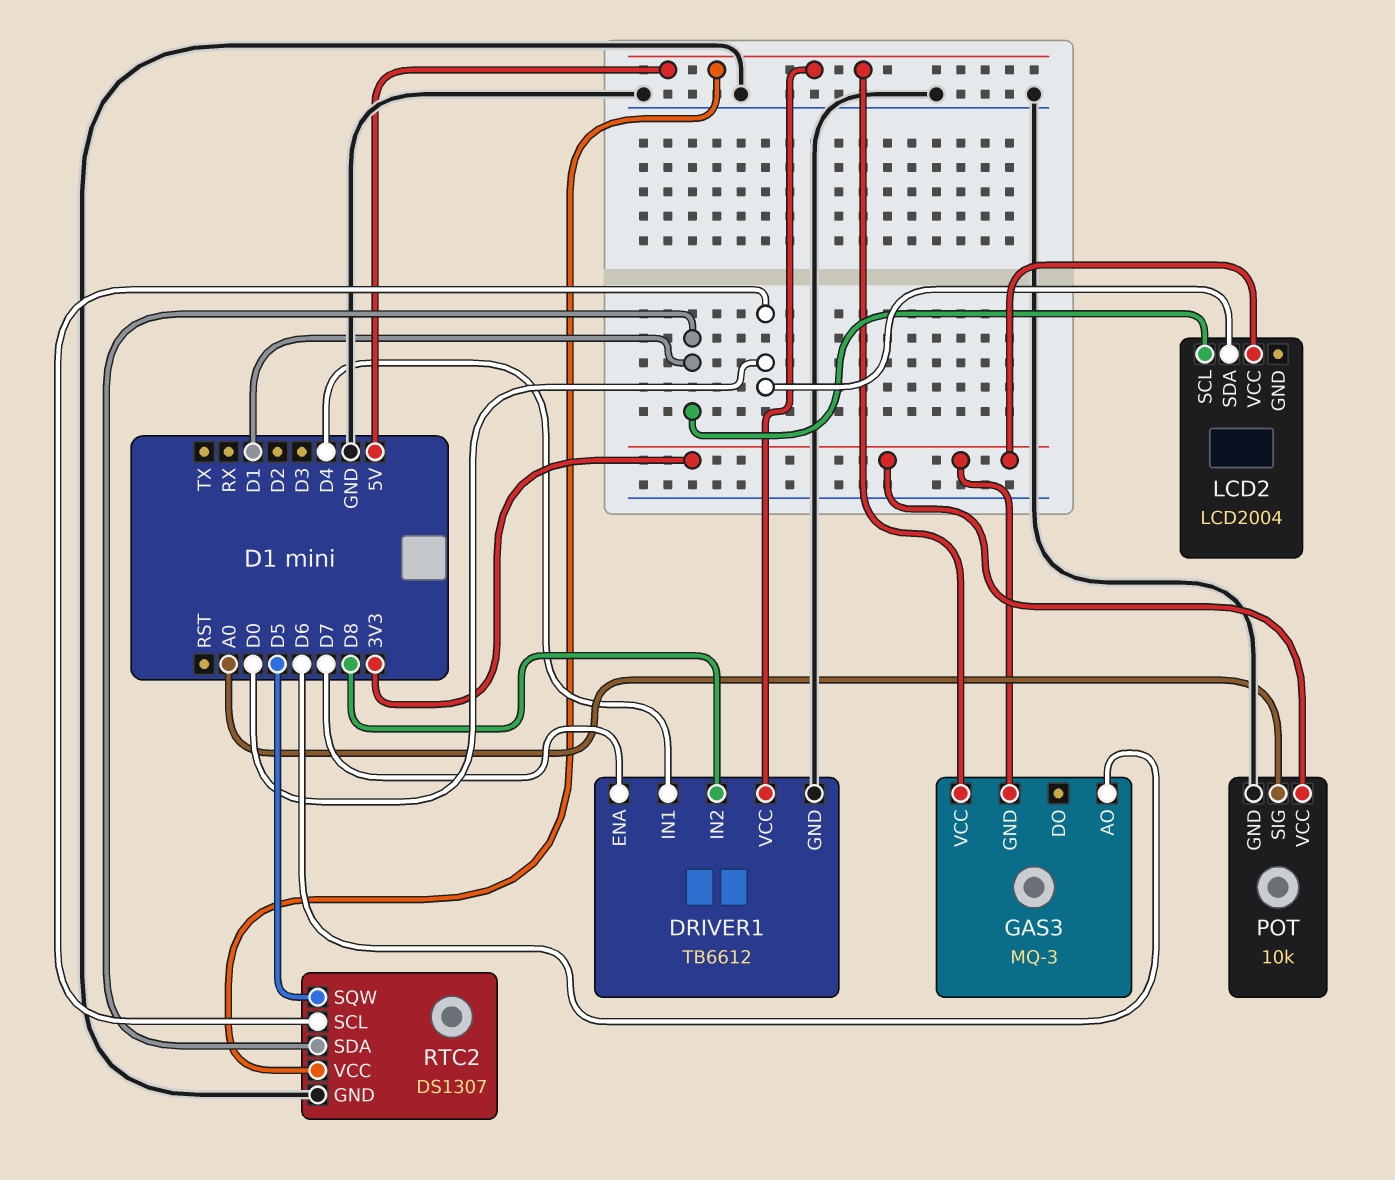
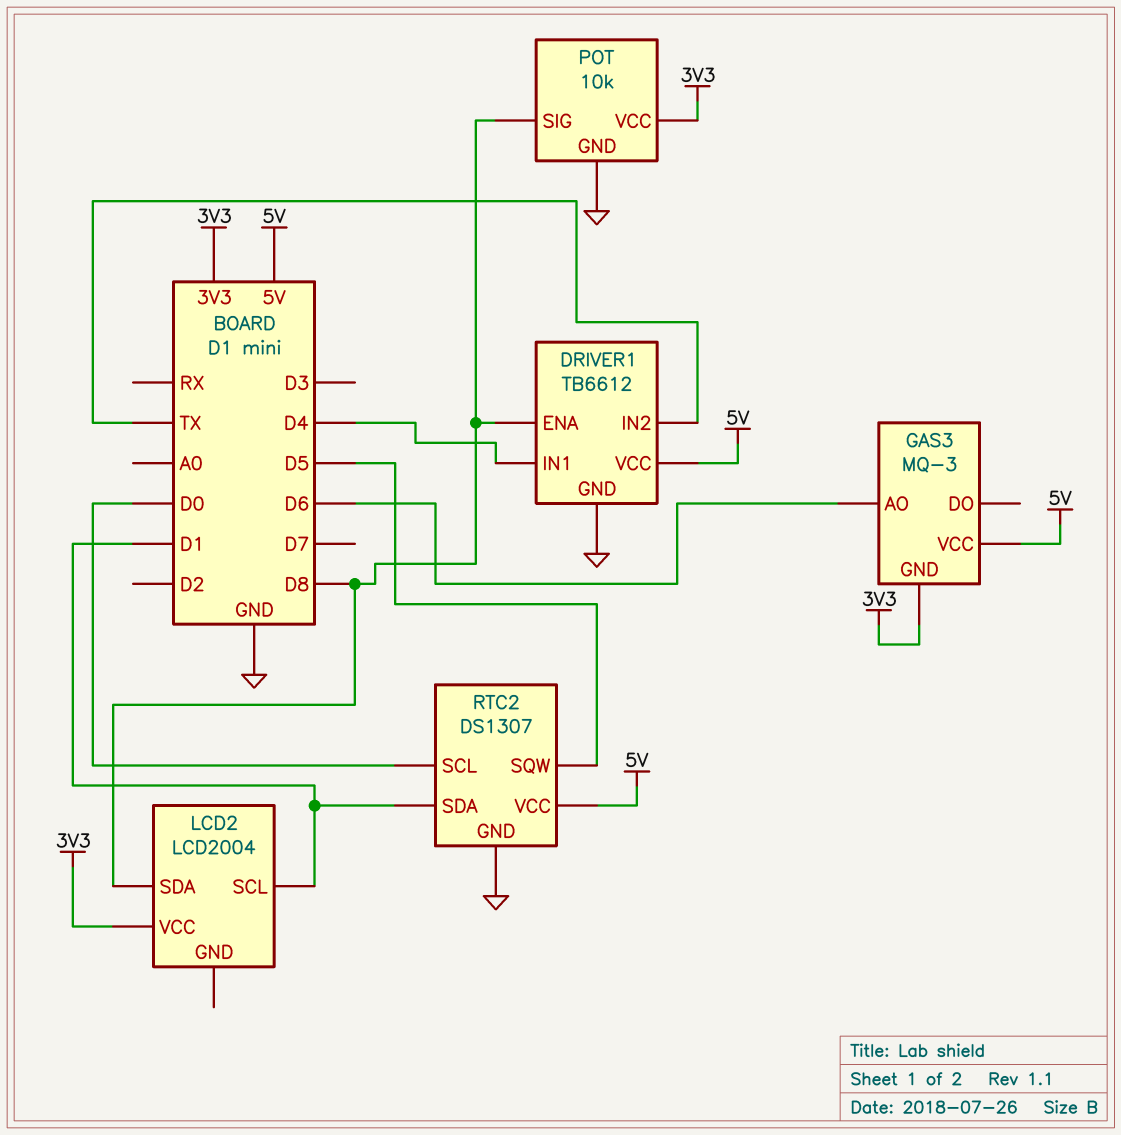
DRIVER1 pin ENA: D7 -> D8
DRIVER1 pin IN2: D8 -> TX
LCD2 pin SDA: D0 -> D8
POT pin SIG: A0 -> D8

